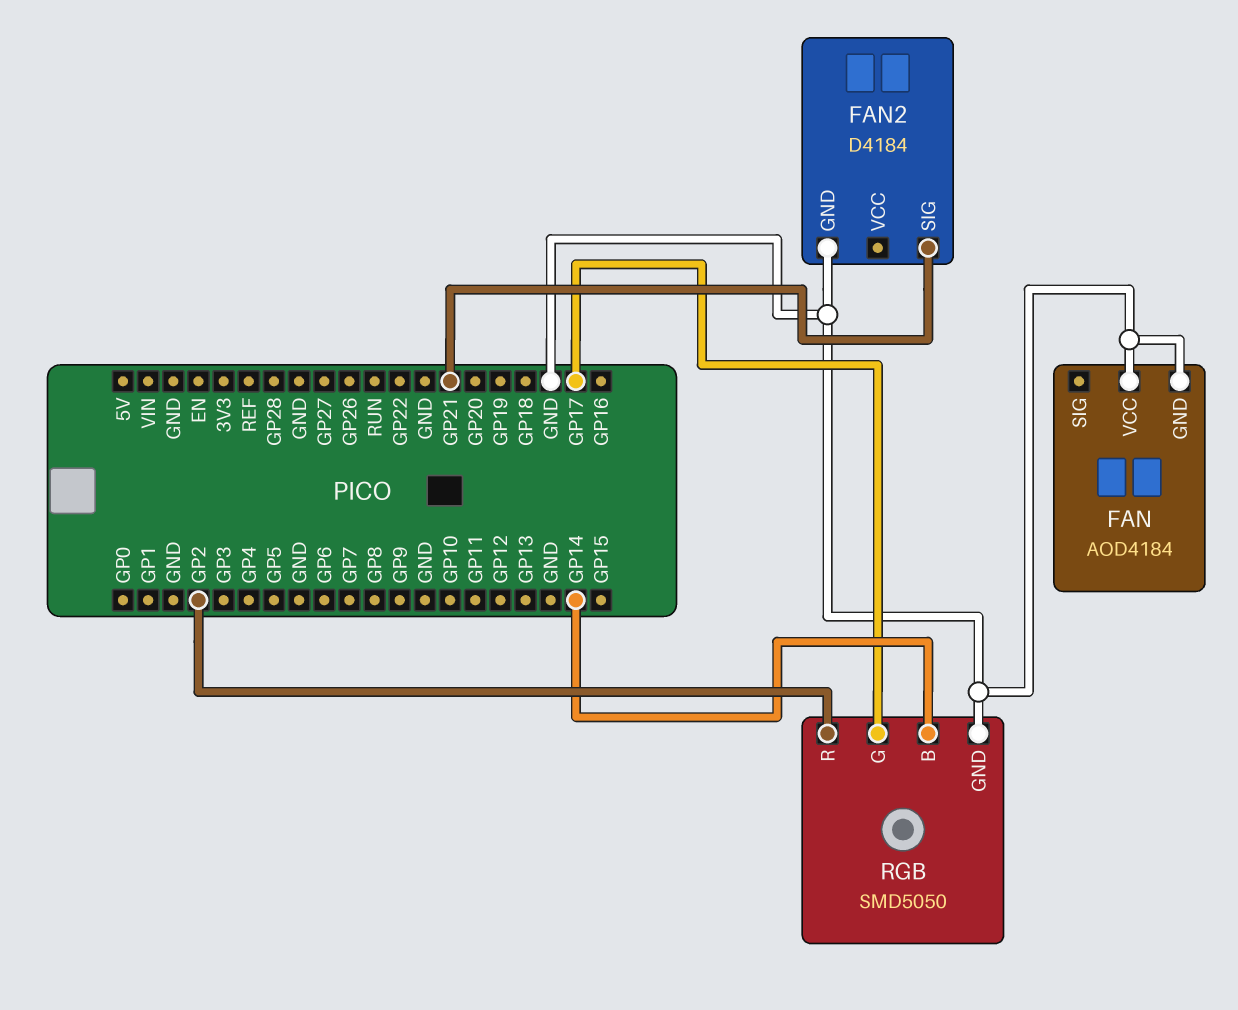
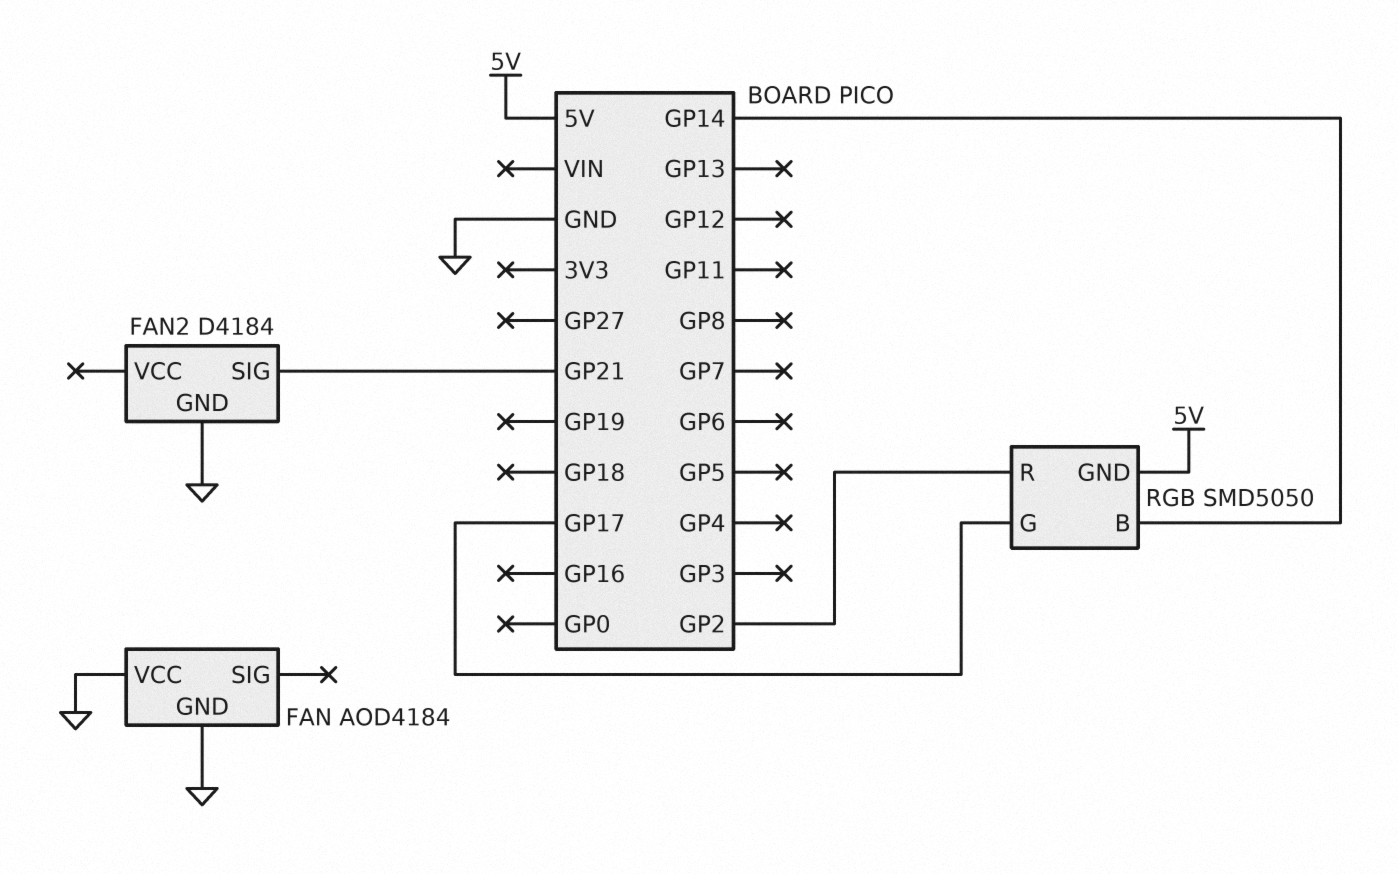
RGB pin GND: GND -> 5V

